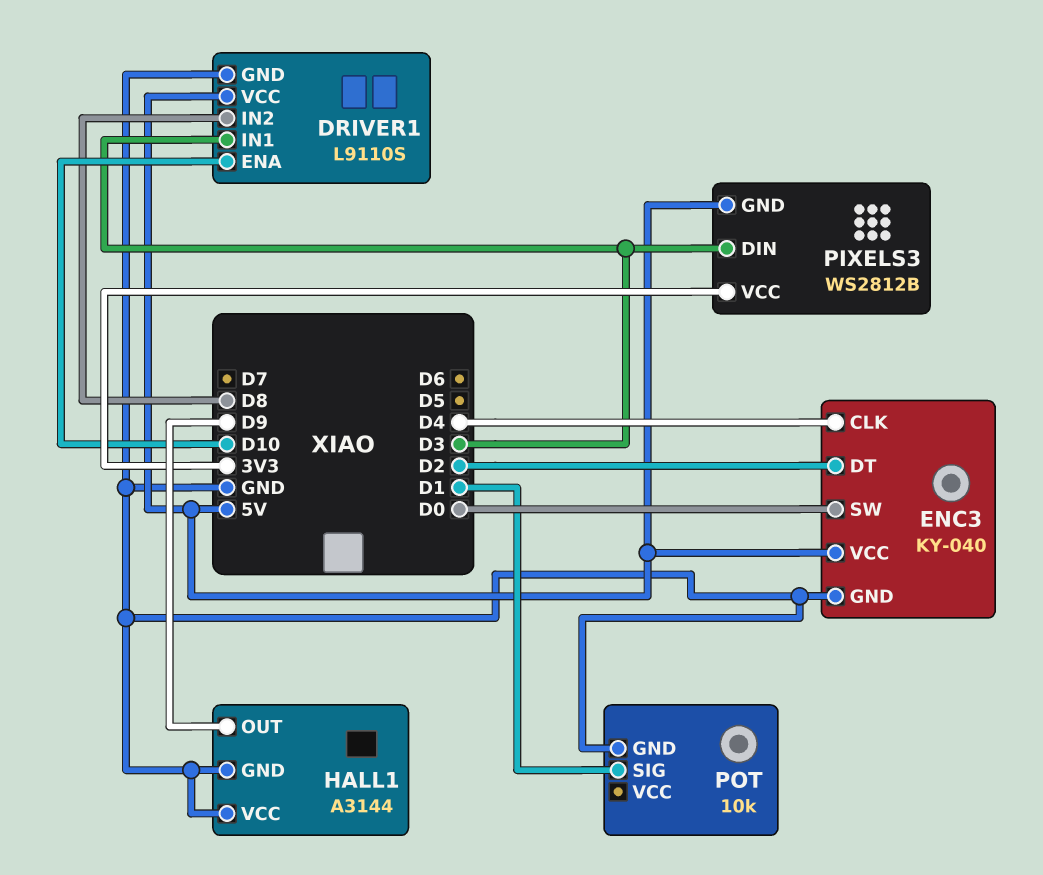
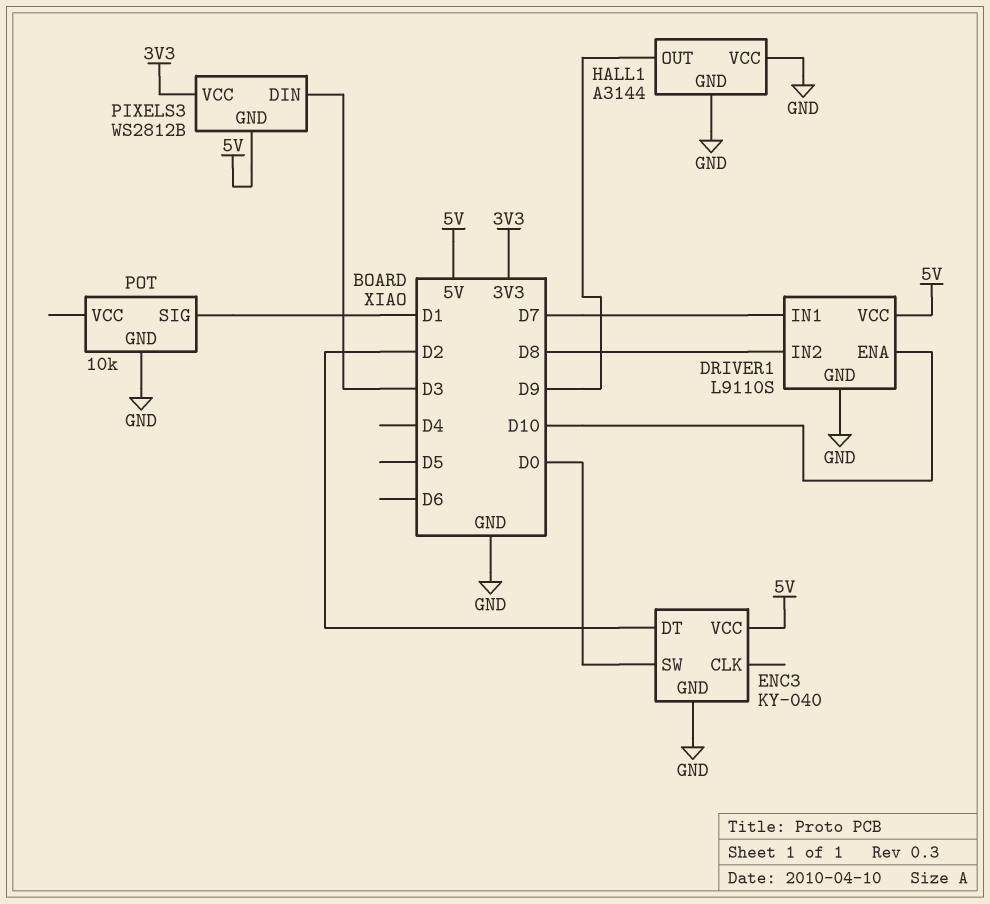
DRIVER1 pin IN1: D3 -> D7
ENC3 pin CLK: D4 -> none

